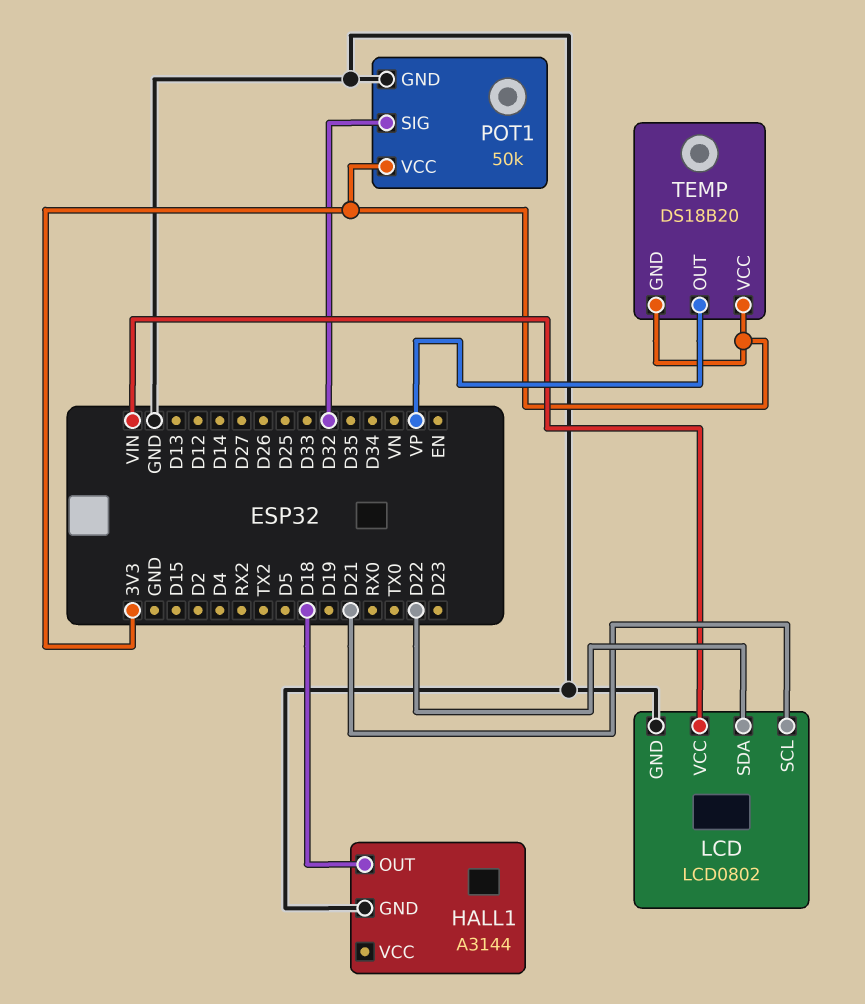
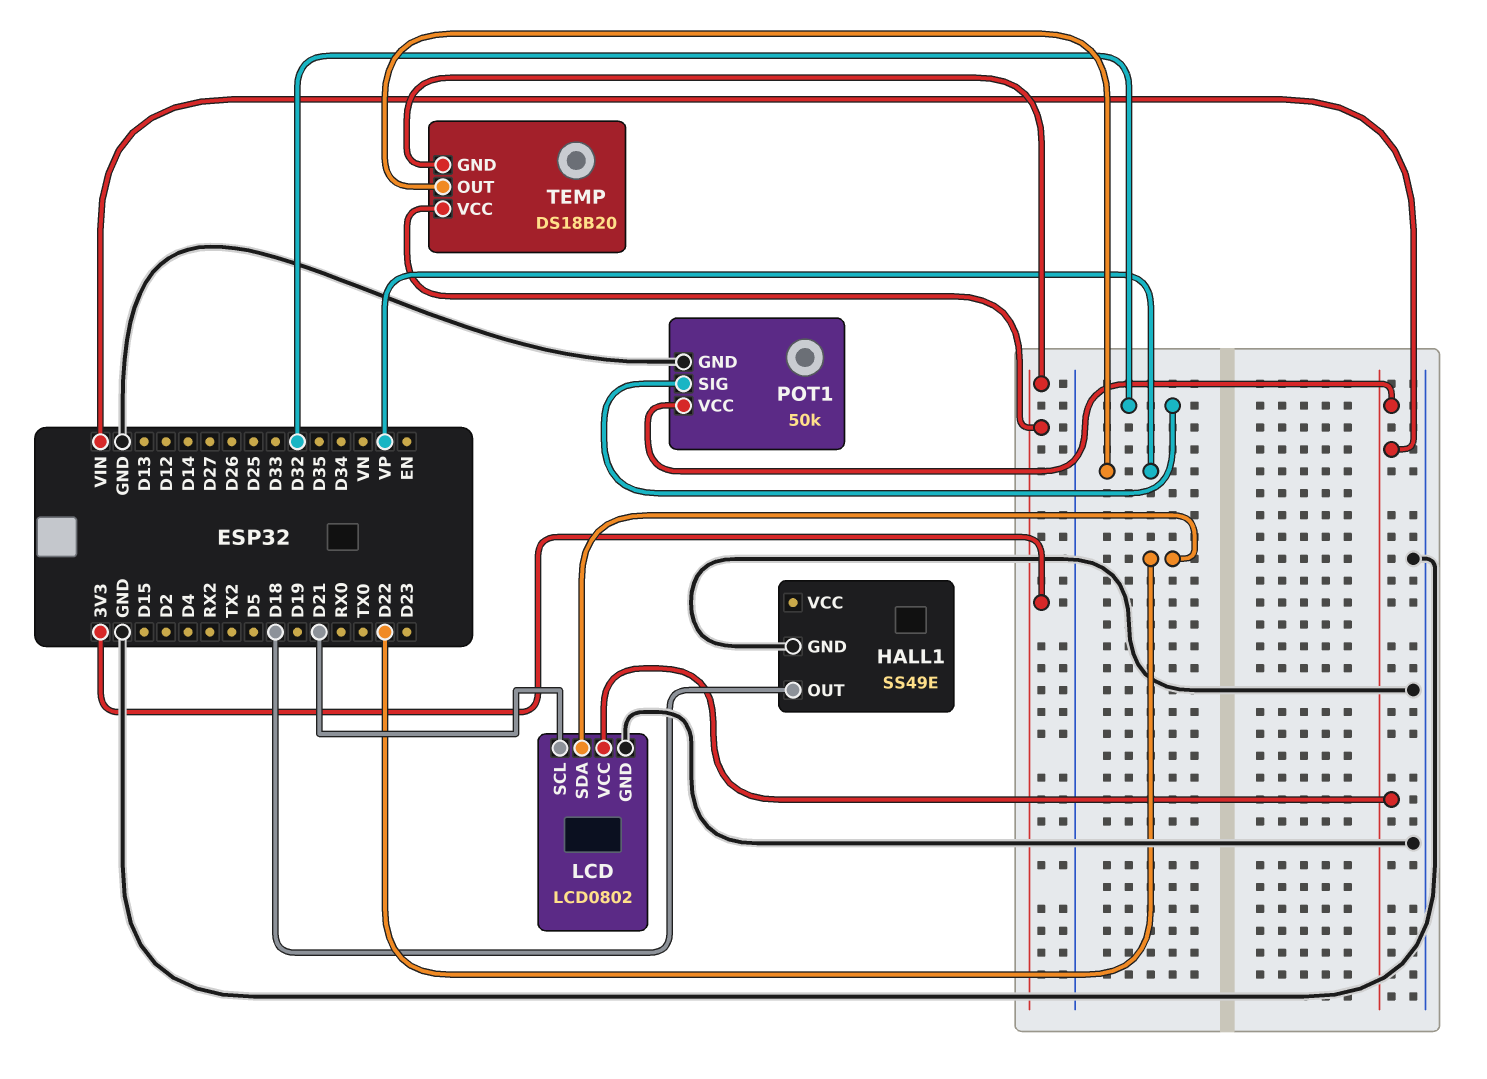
HALL1: A3144 -> SS49E
POT1 pin VCC: 3V3 -> VIN

